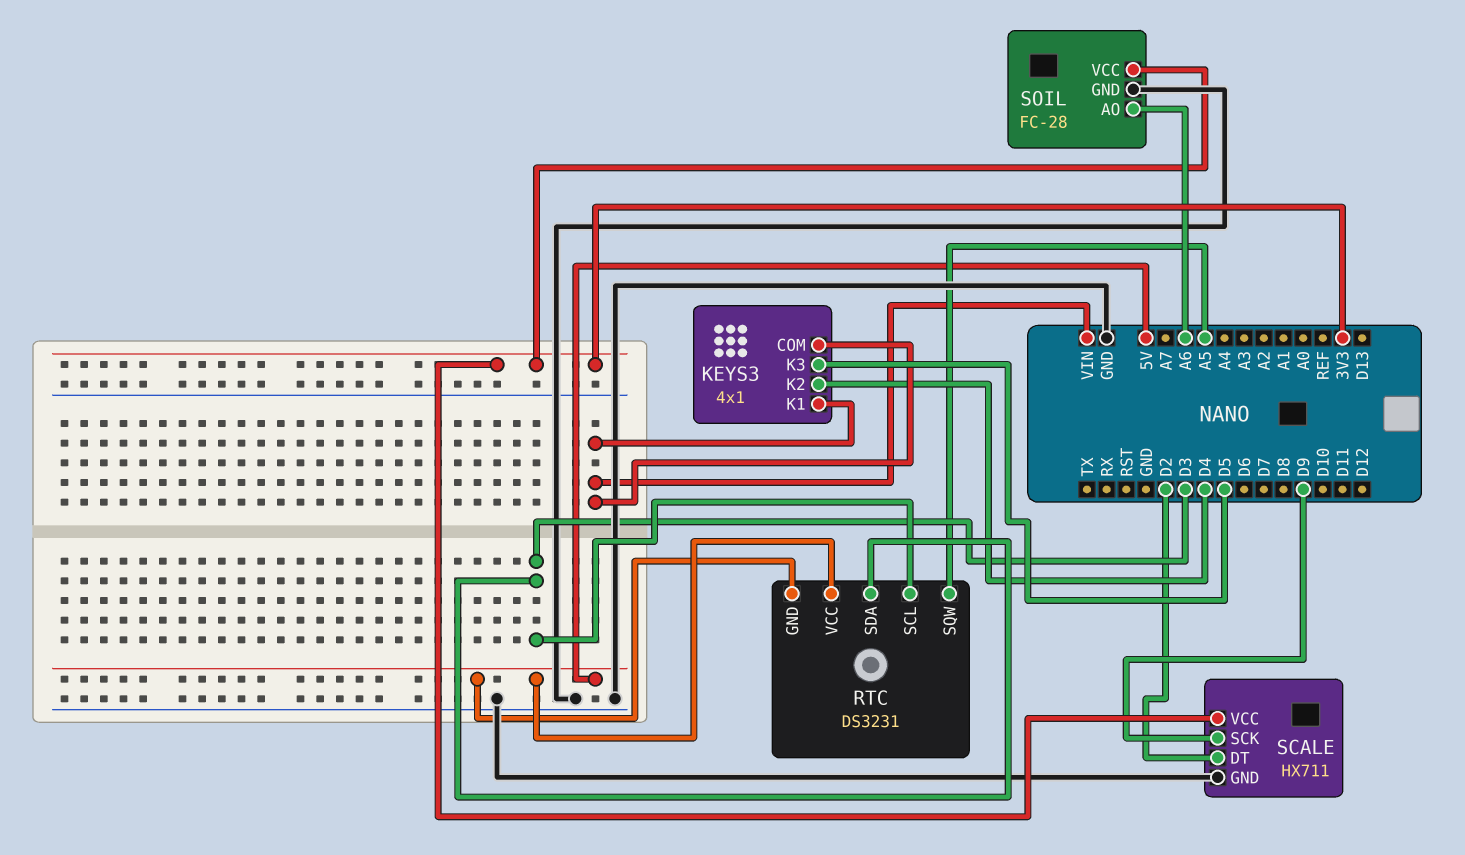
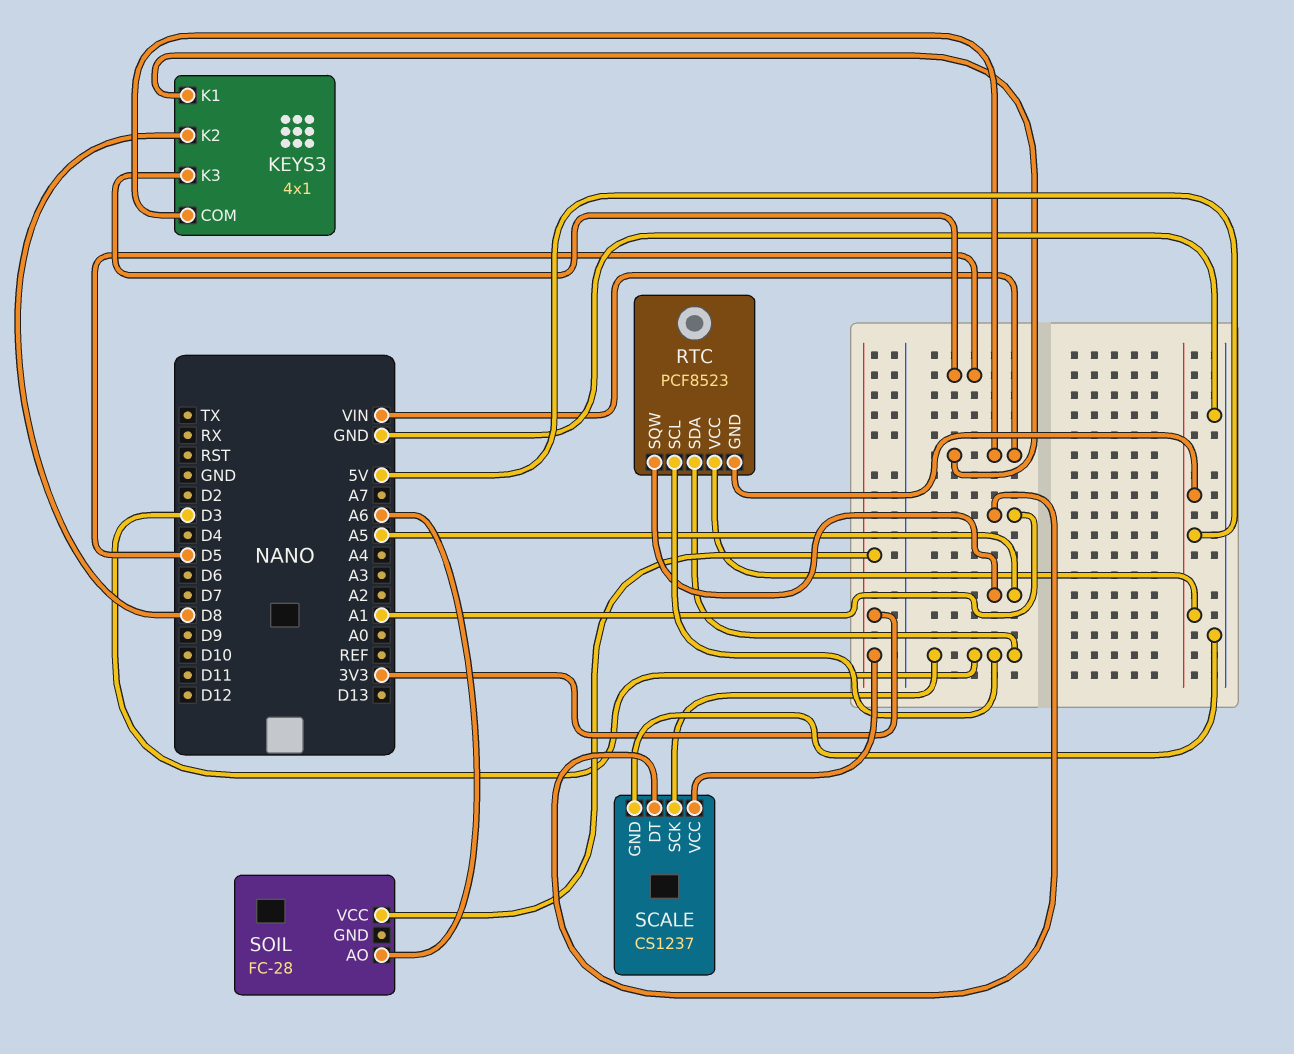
KEYS3 pin K2: D4 -> D8
RTC: DS3231 -> PCF8523
SCALE: HX711 -> CS1237
SCALE pin DT: D2 -> A1
SCALE pin SCK: D9 -> D3
SOIL pin GND: GND -> none

